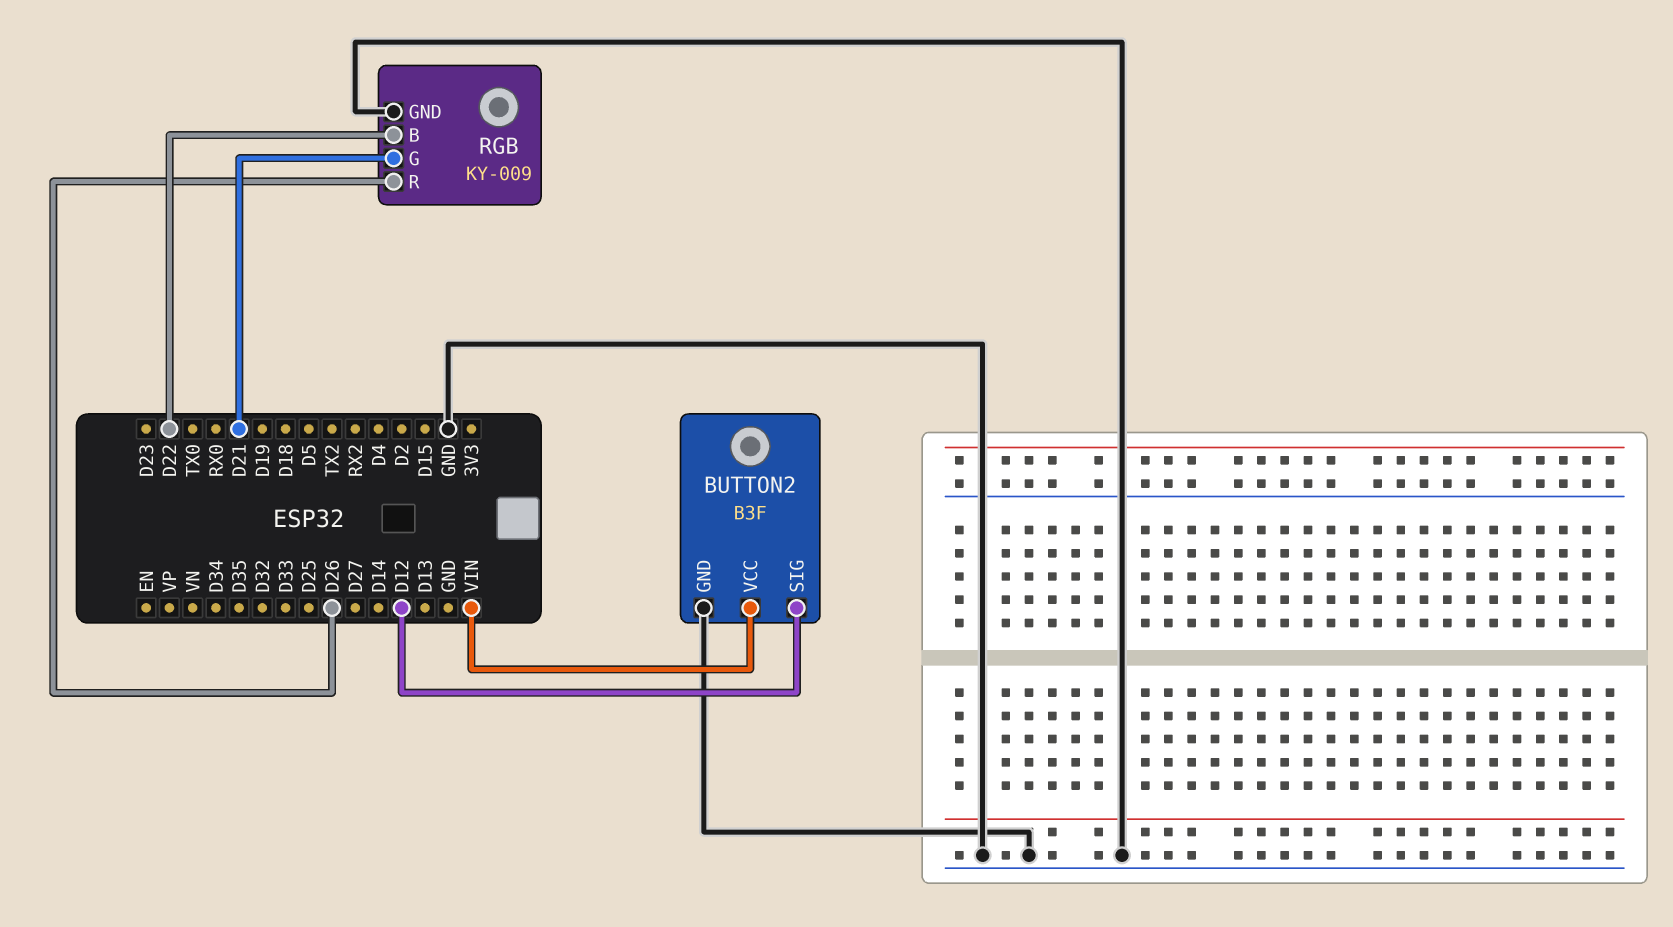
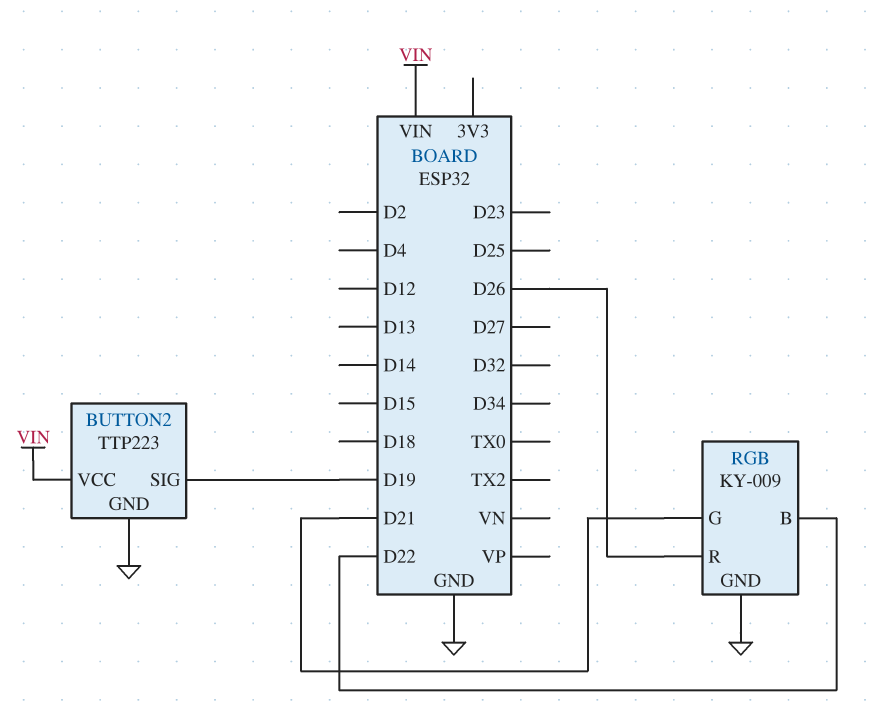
BUTTON2: B3F -> TTP223
BUTTON2 pin SIG: D12 -> D19

